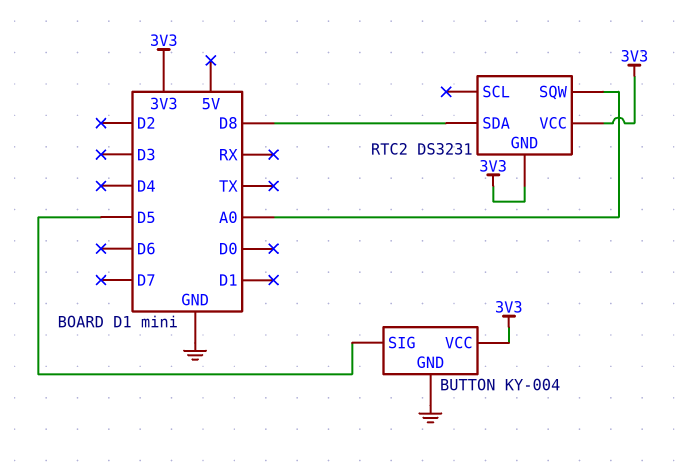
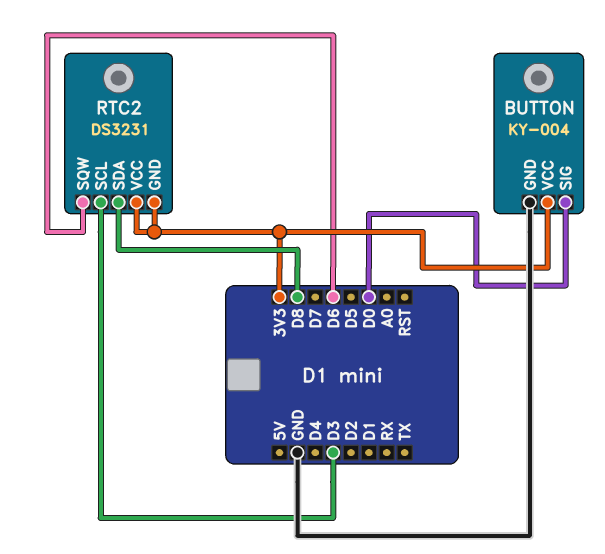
BUTTON pin SIG: D5 -> D0
RTC2 pin SCL: none -> D3
RTC2 pin SQW: A0 -> D6

